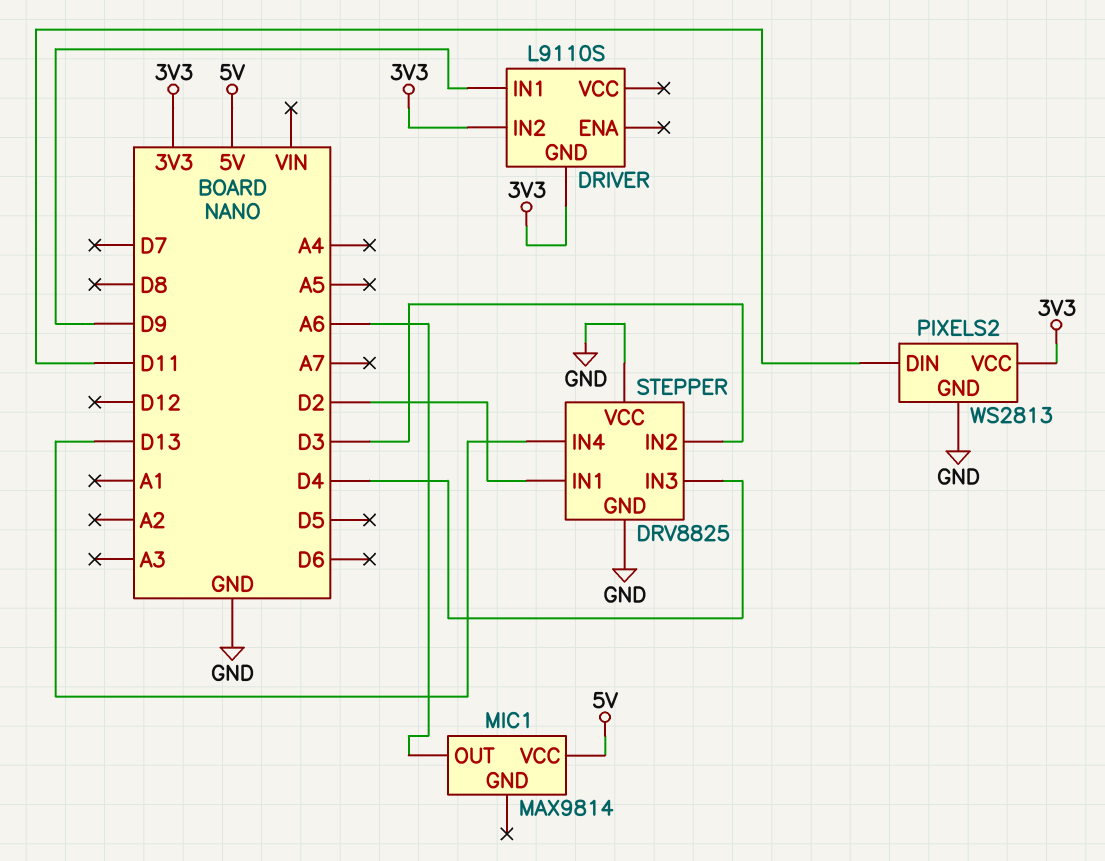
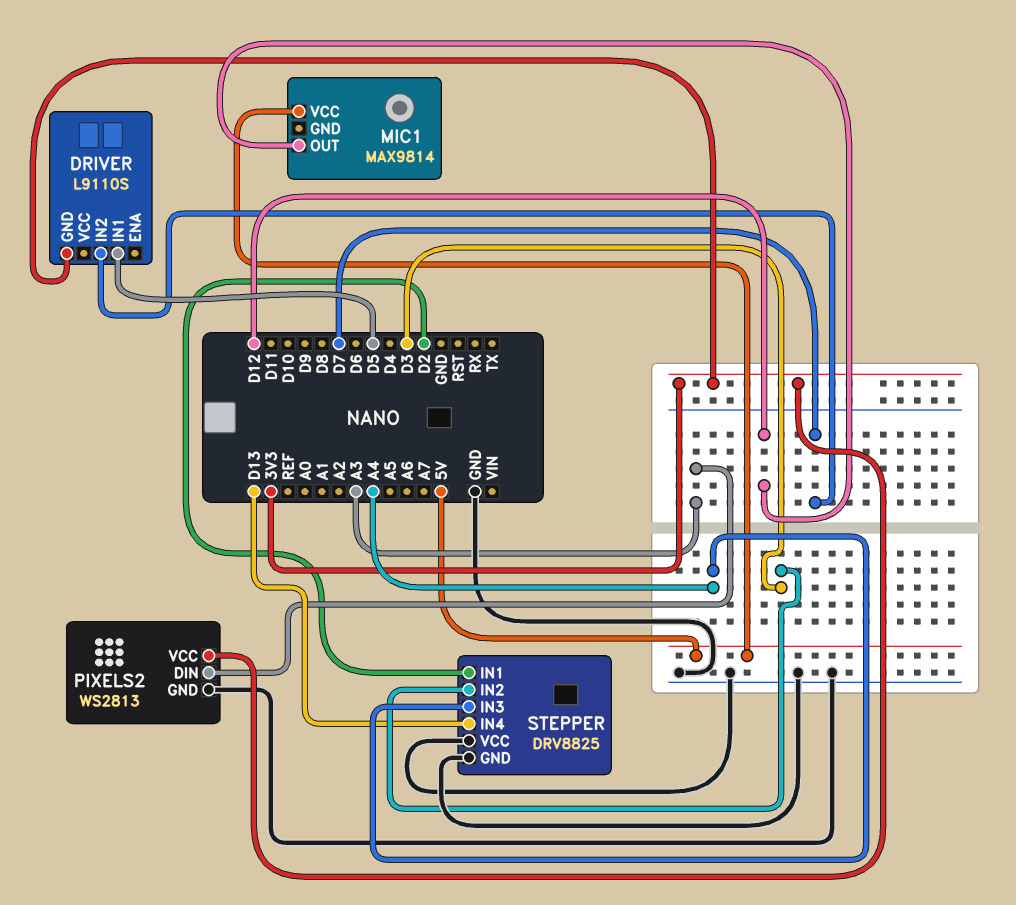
DRIVER pin IN1: D9 -> D5
DRIVER pin IN2: 3V3 -> D7
MIC1 pin OUT: A6 -> D12
PIXELS2 pin DIN: D11 -> A3
STEPPER pin IN3: D4 -> A4

